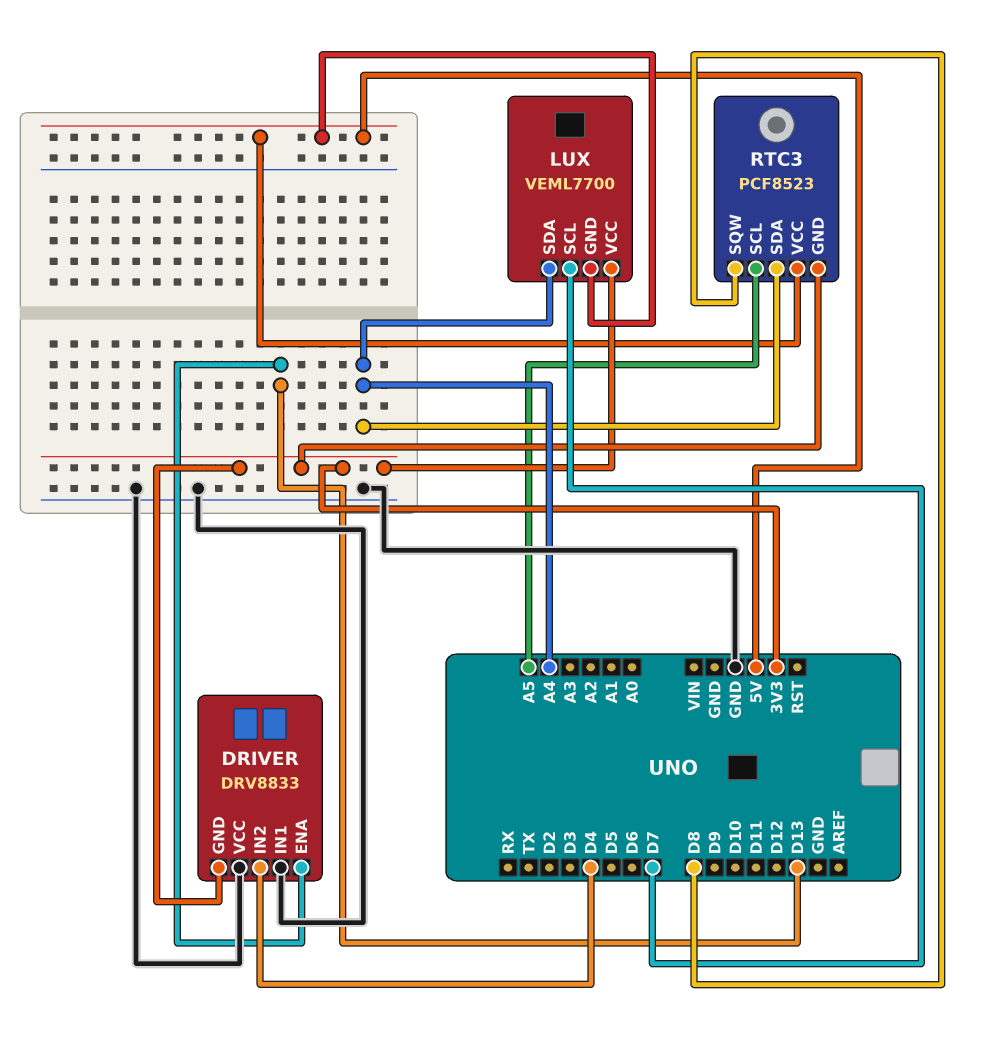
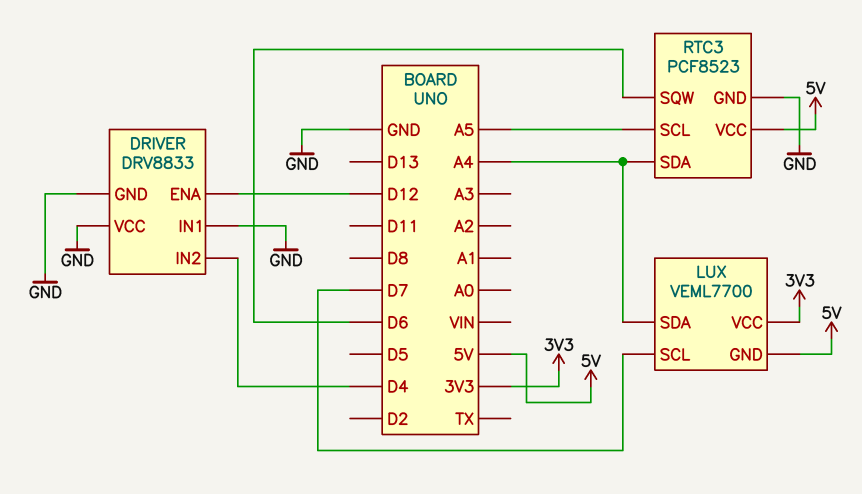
DRIVER pin ENA: D13 -> D12
DRIVER pin GND: 3V3 -> GND
RTC3 pin GND: 3V3 -> GND
RTC3 pin SQW: D8 -> D6

